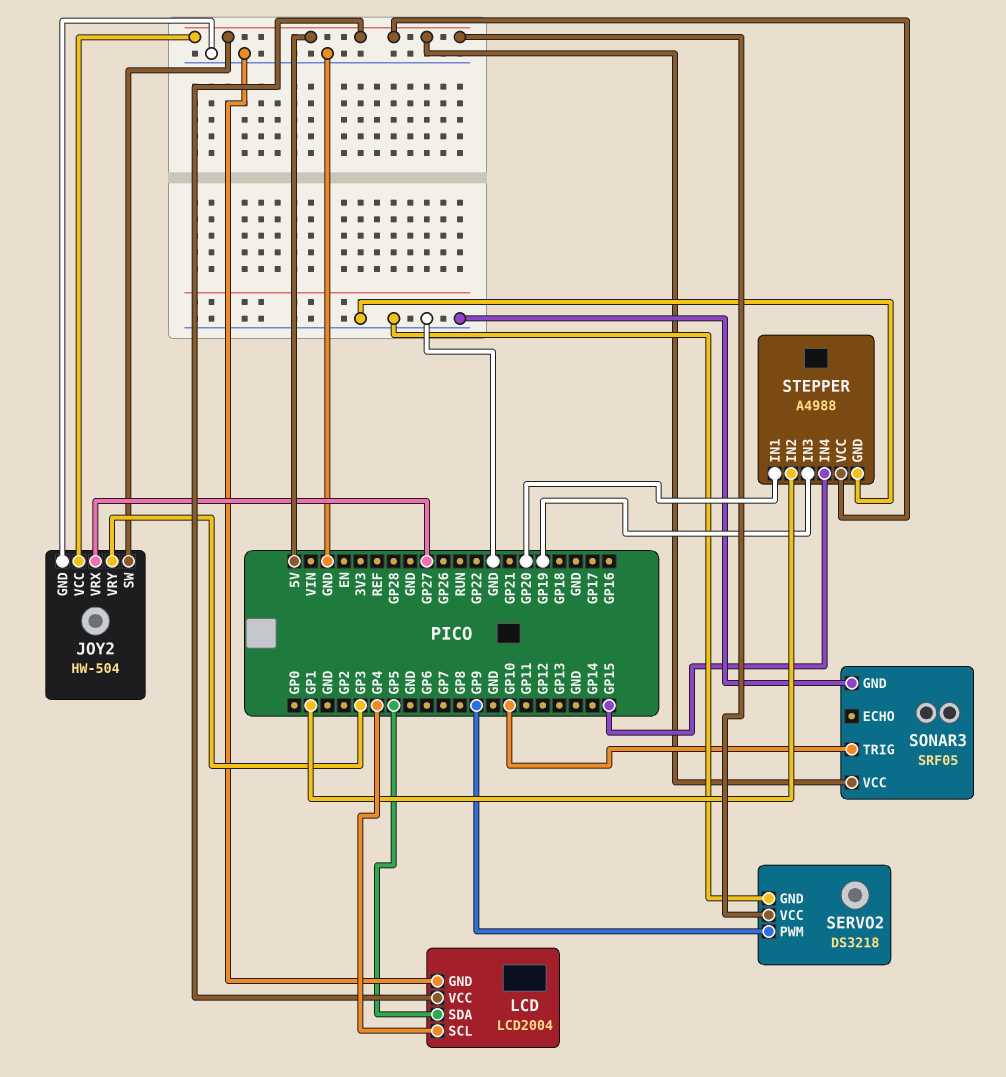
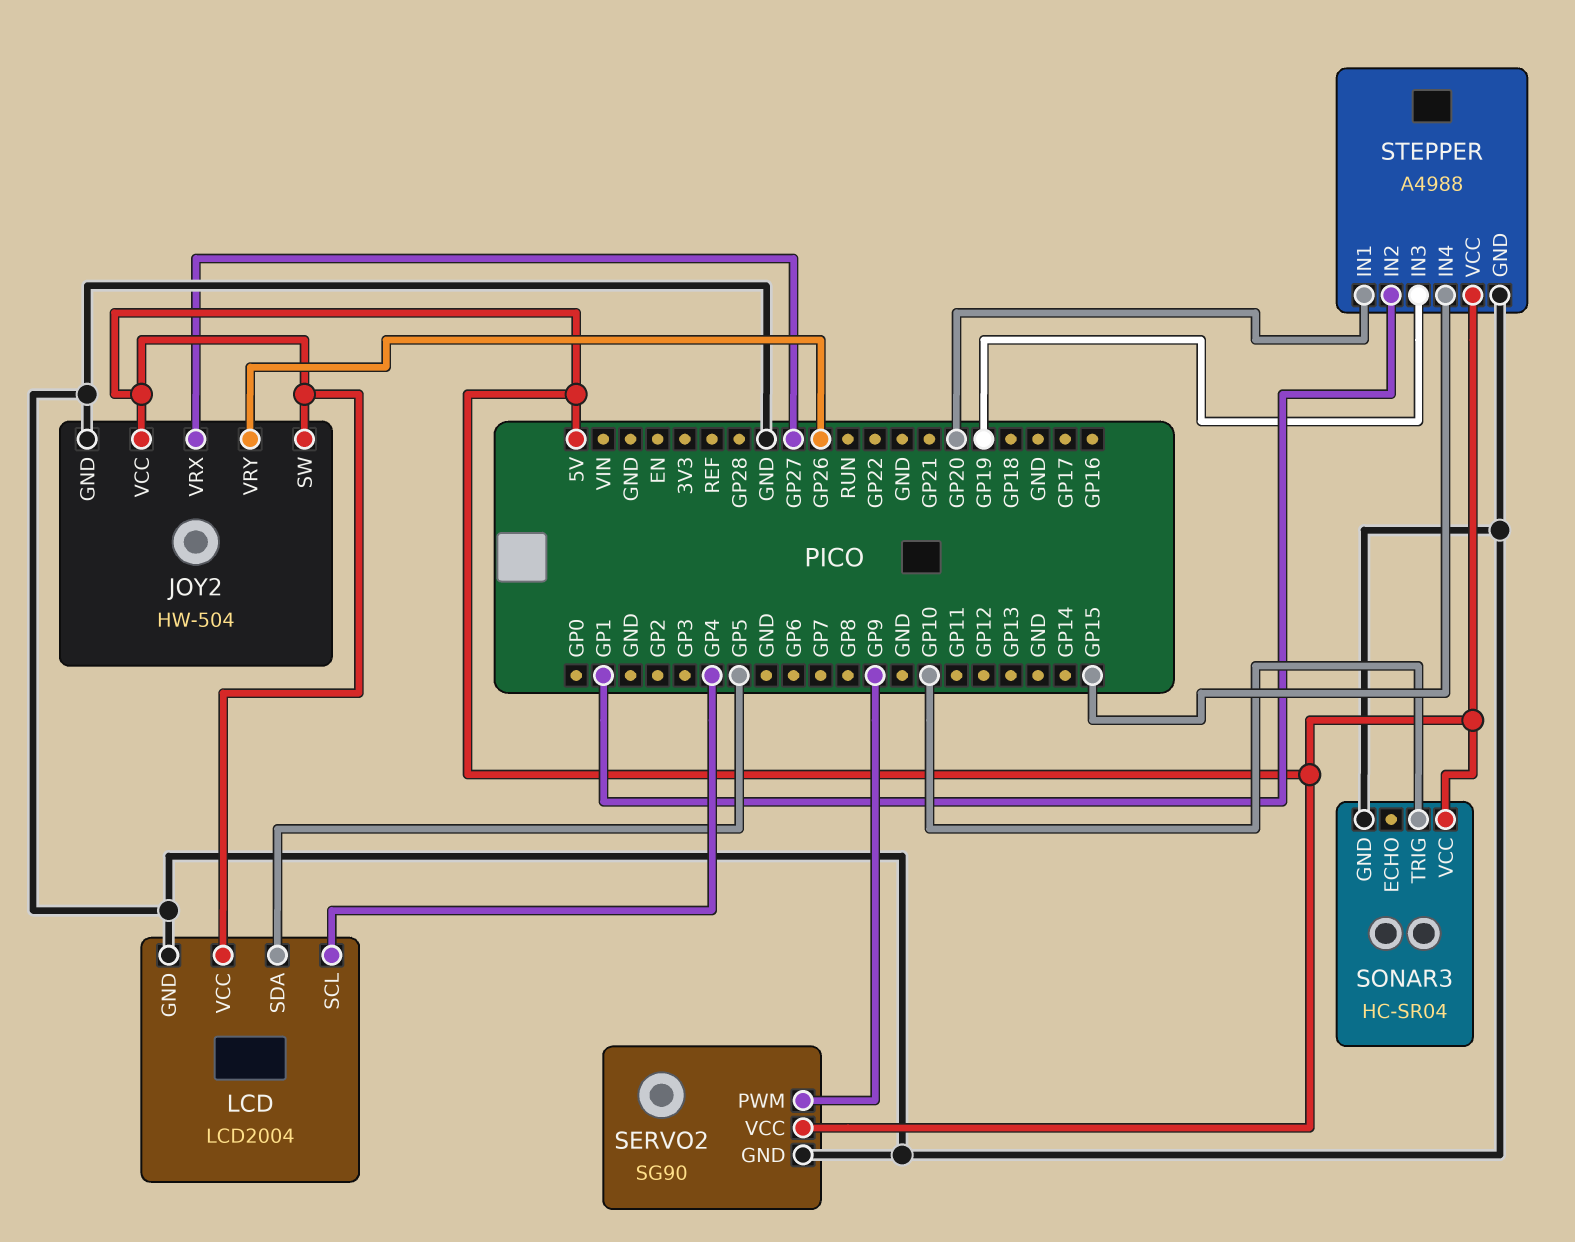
JOY2 pin VRY: GP3 -> GP26
SERVO2: DS3218 -> SG90
SONAR3: SRF05 -> HC-SR04

